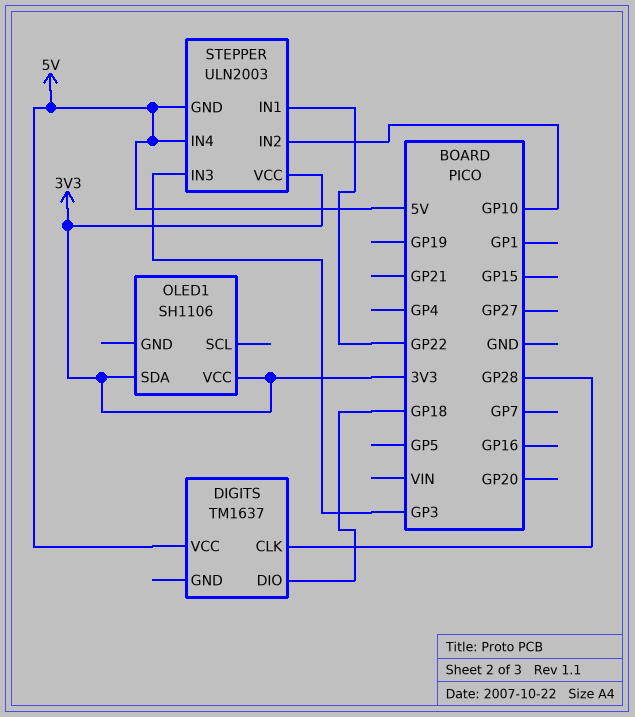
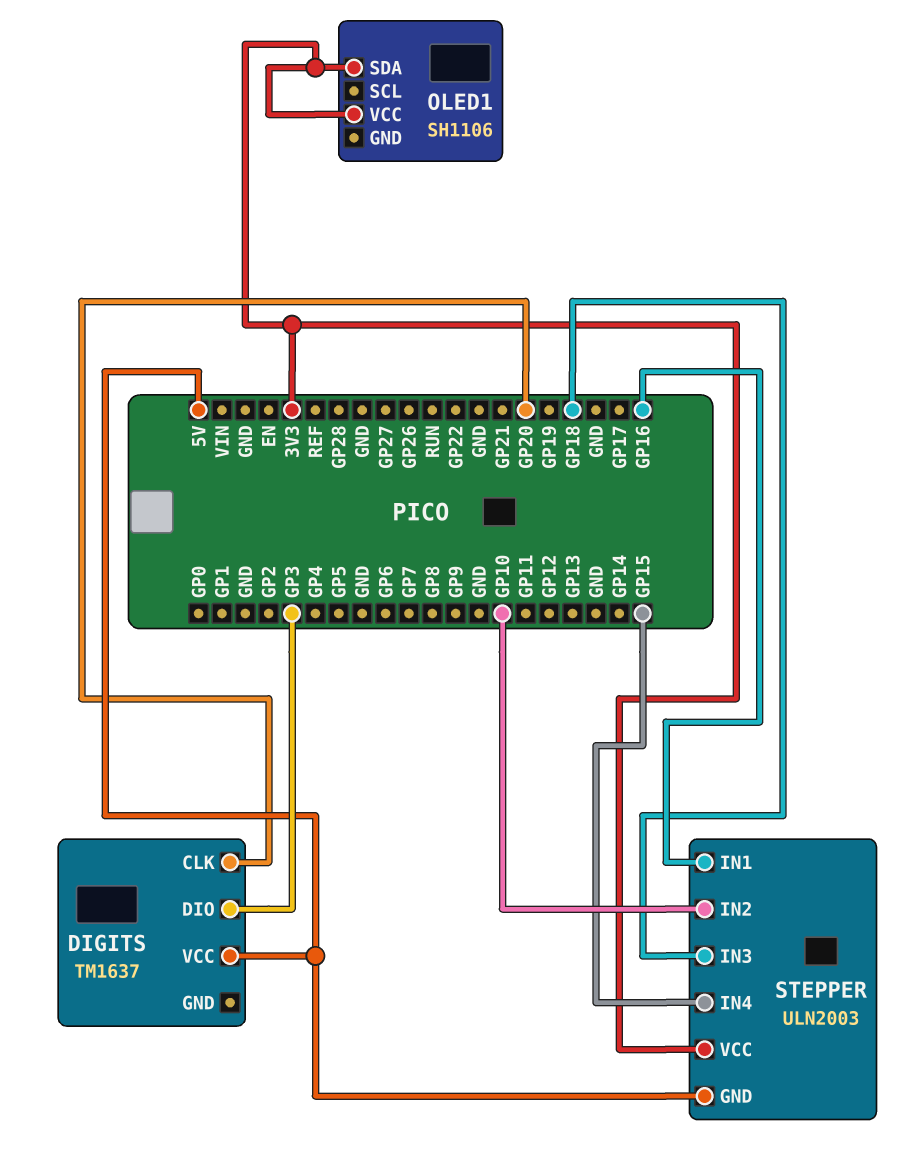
DIGITS pin CLK: GP28 -> GP20
DIGITS pin DIO: GP18 -> GP3
STEPPER pin IN1: GP22 -> GP16
STEPPER pin IN3: GP3 -> GP18
STEPPER pin IN4: 5V -> GP15

